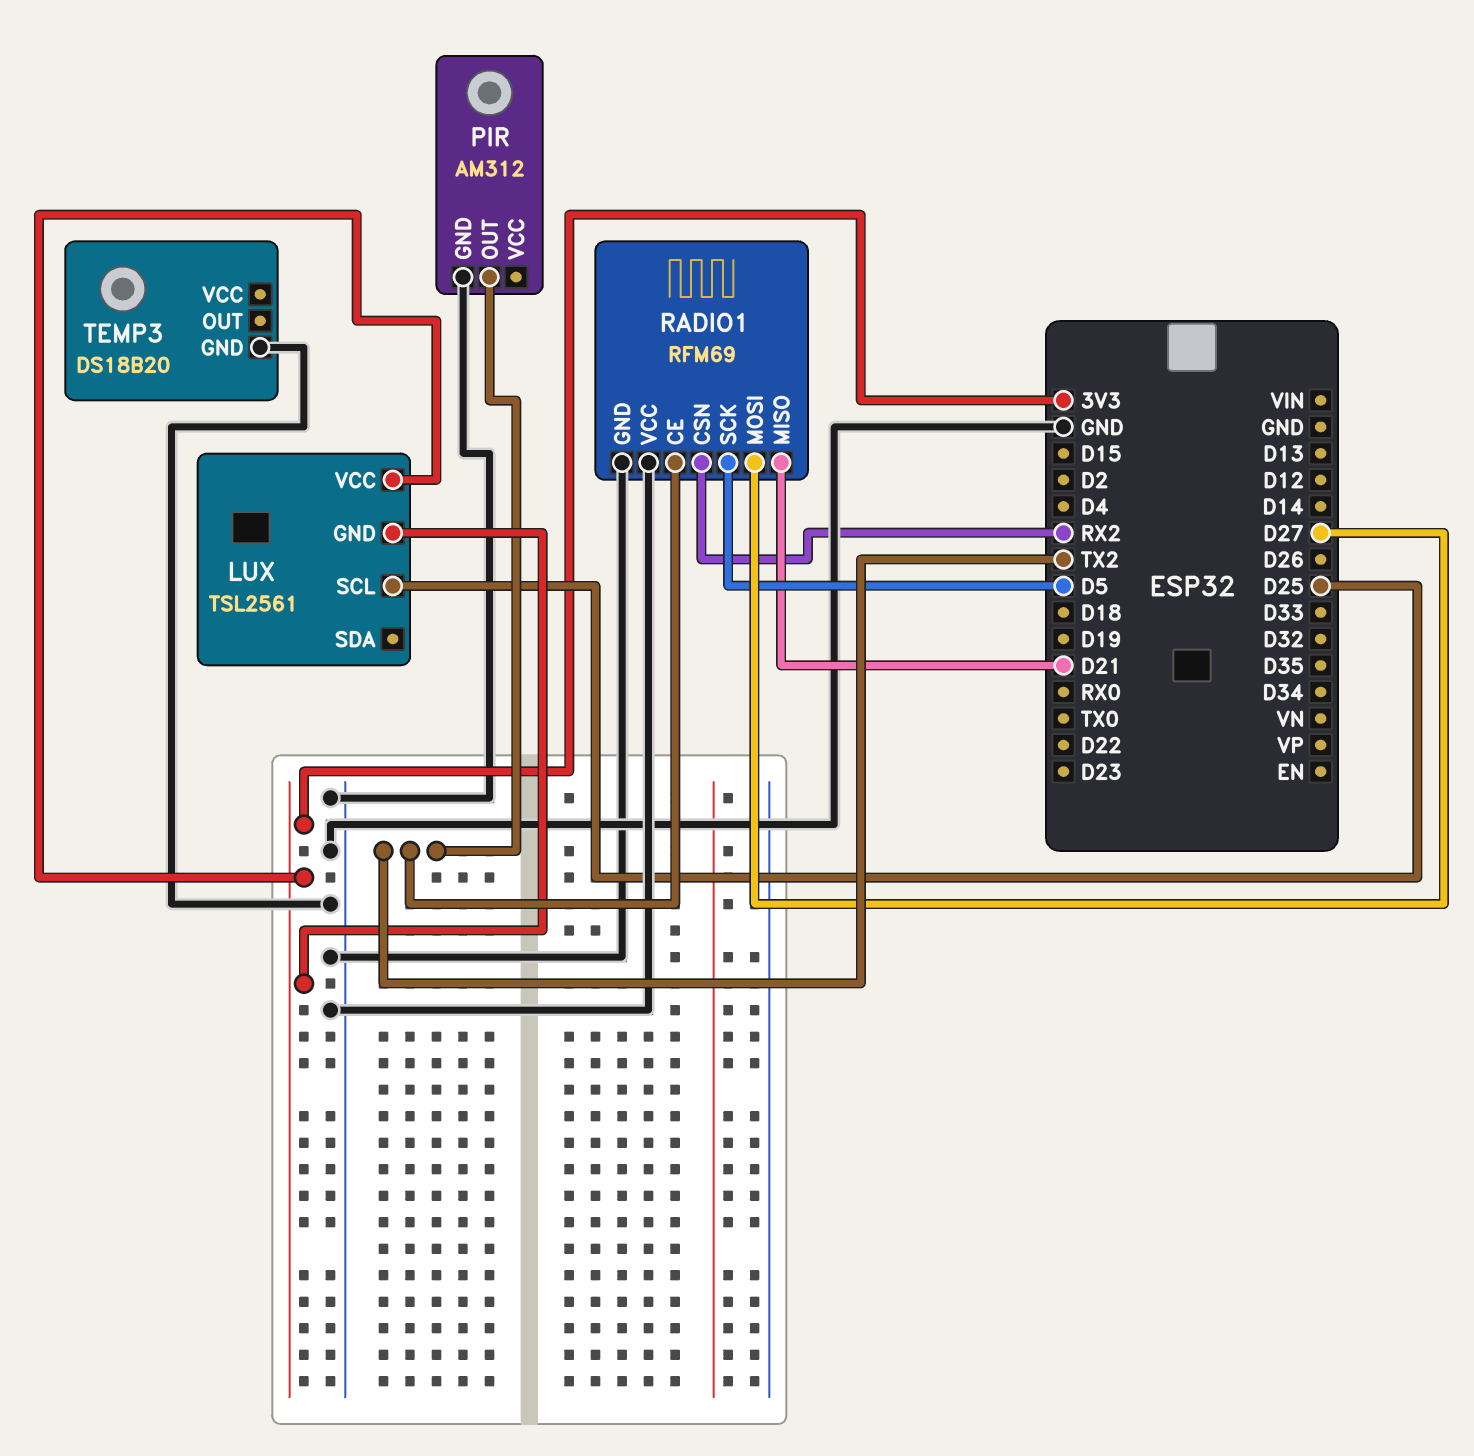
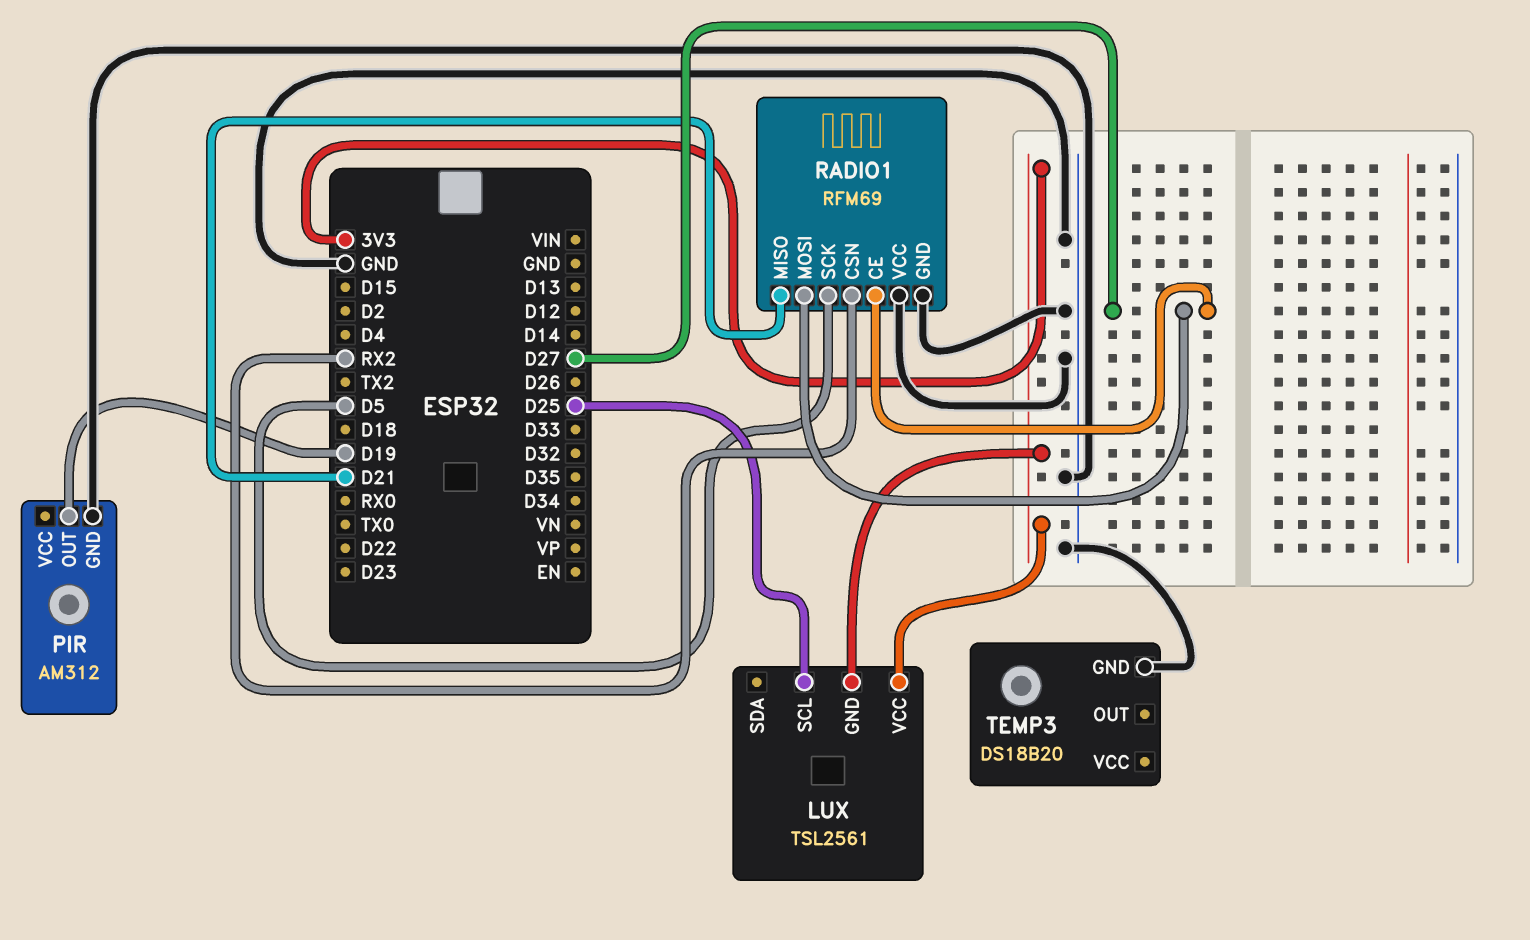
PIR pin OUT: TX2 -> D19
RADIO1 pin CE: TX2 -> D27

